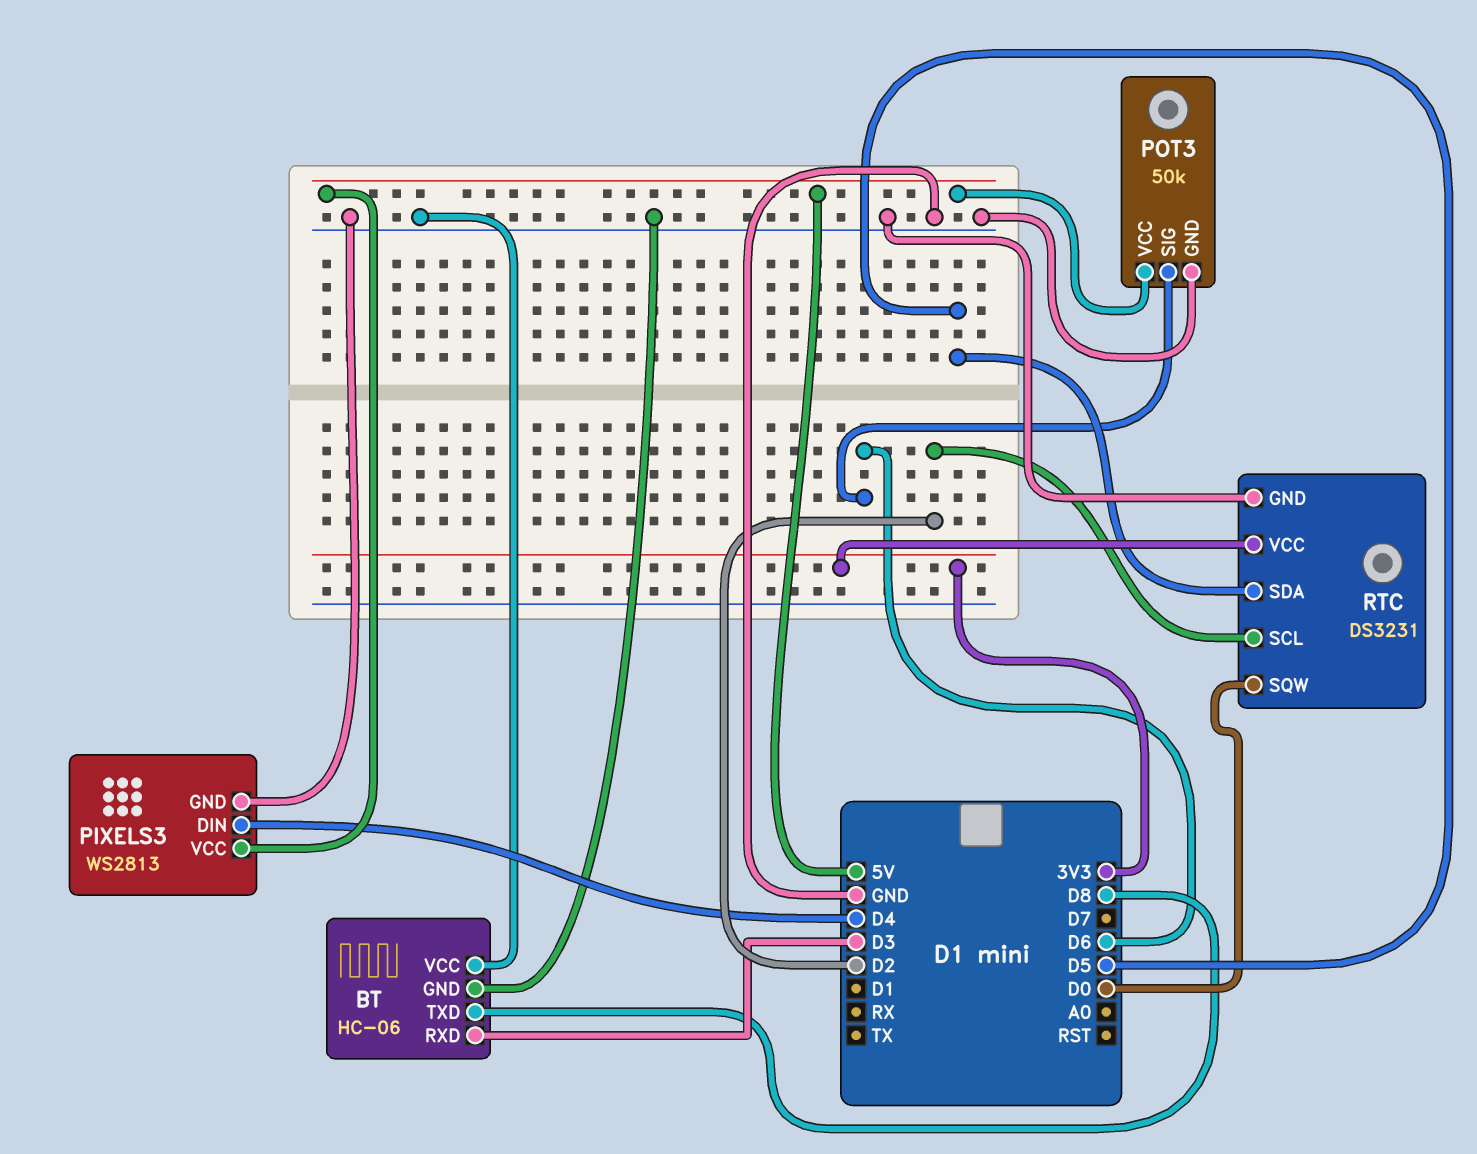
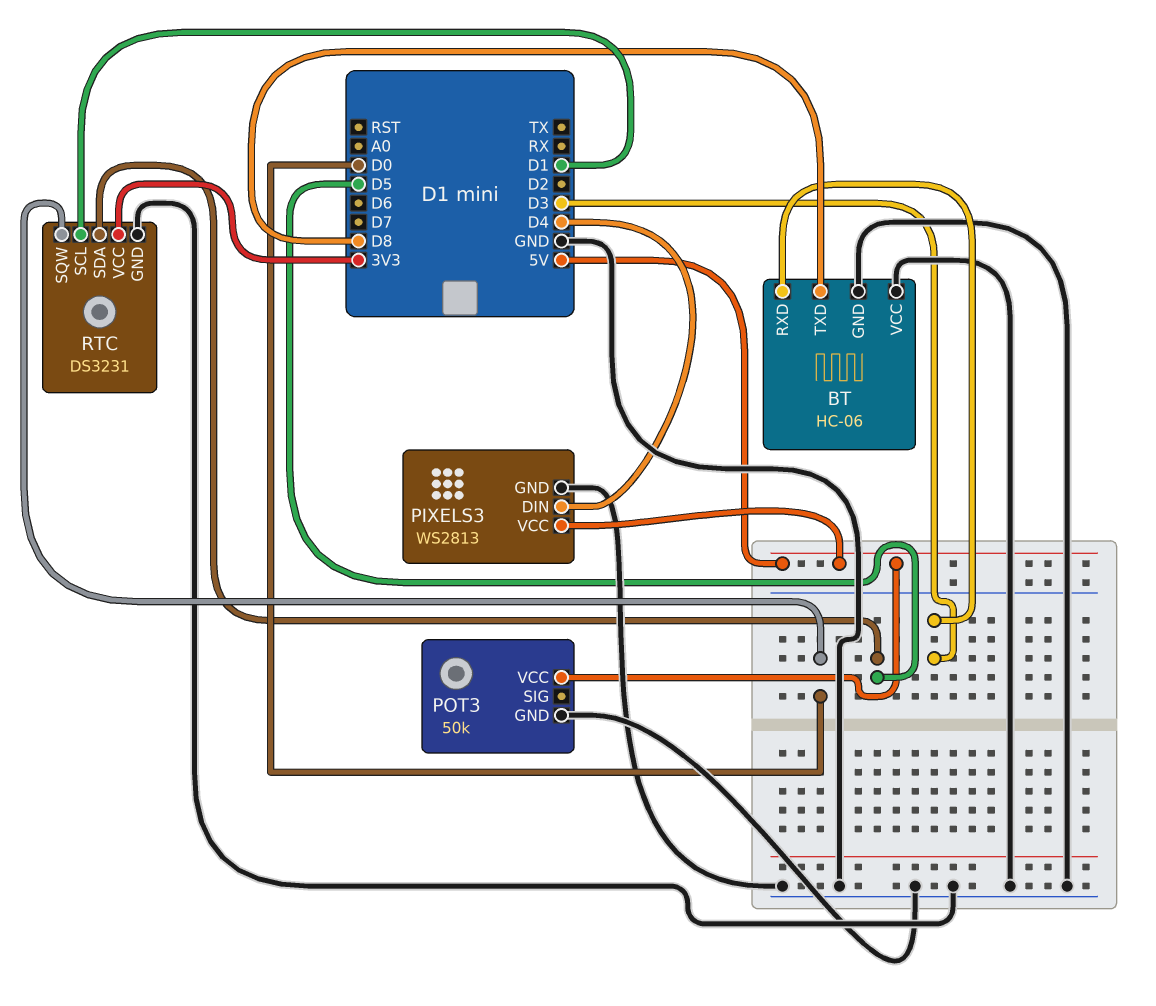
POT3 pin SIG: D6 -> none
RTC pin SCL: D2 -> D1

